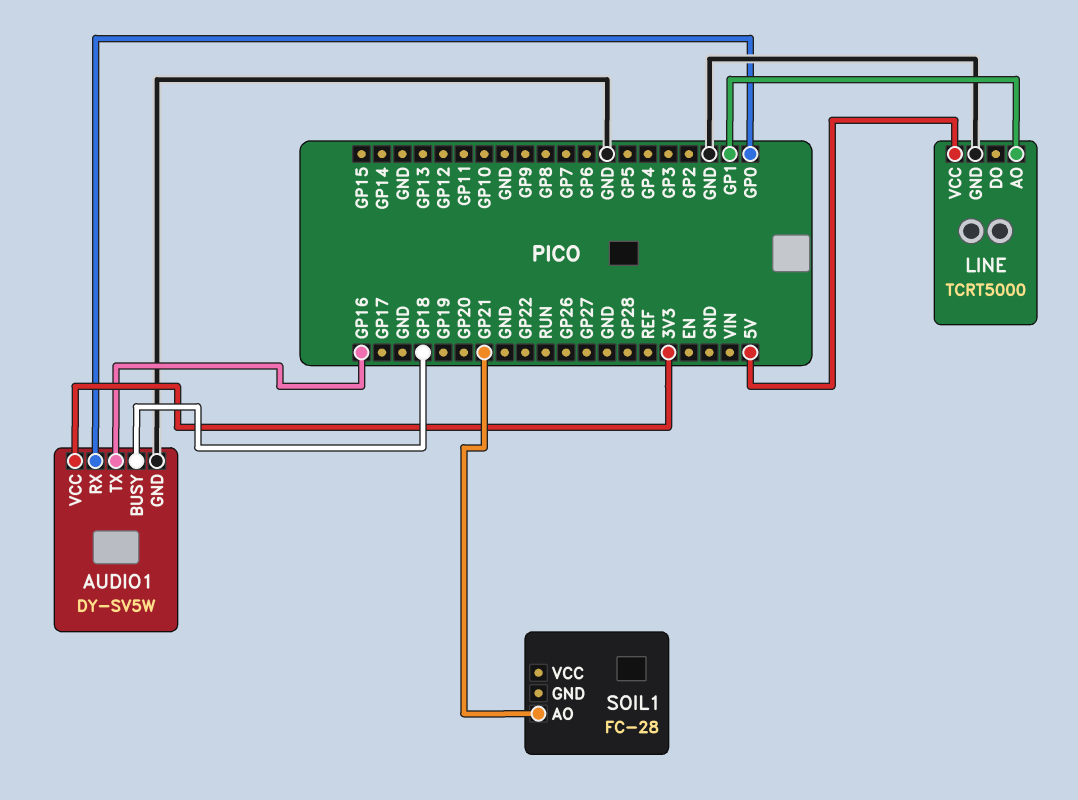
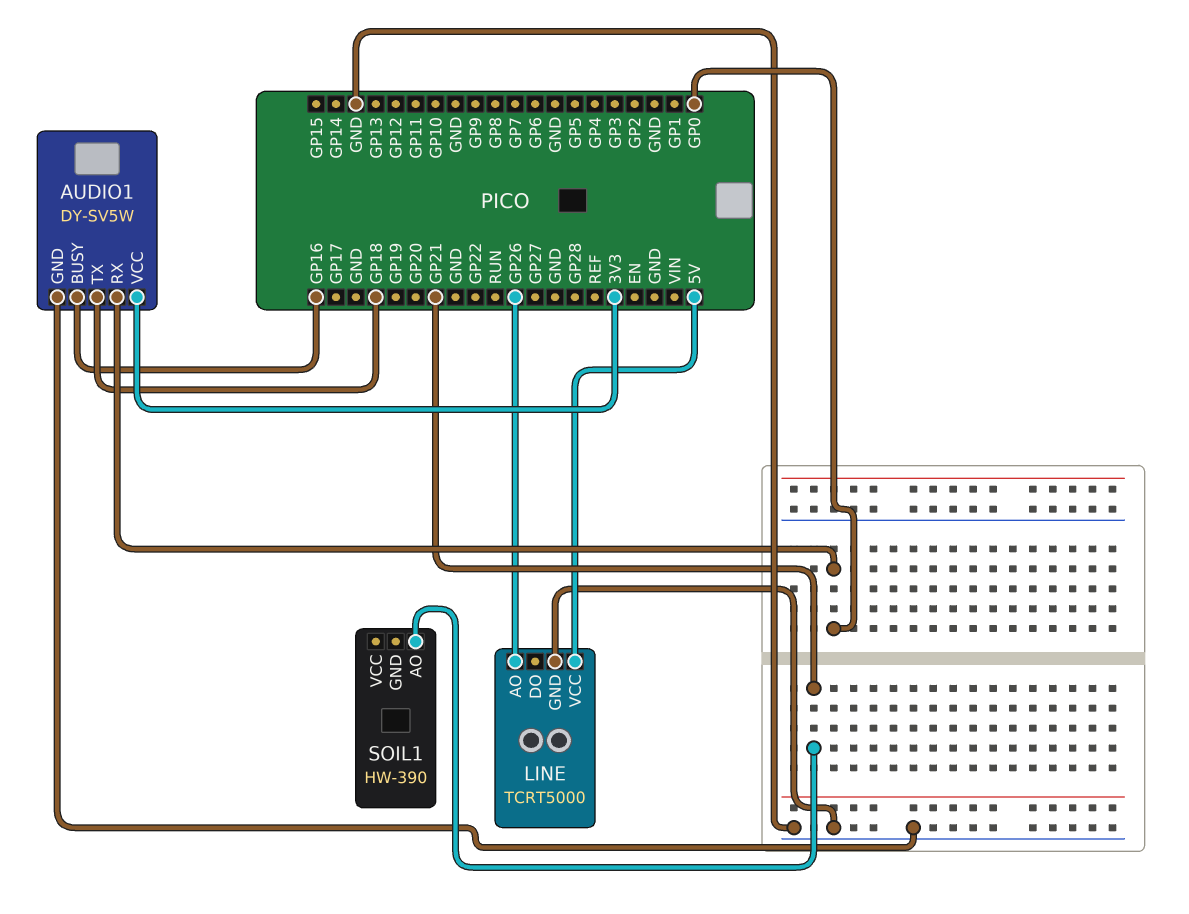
AUDIO1 pin BUSY: GP18 -> GP16
AUDIO1 pin TX: GP16 -> GP18
LINE pin AO: GP1 -> GP26
SOIL1: FC-28 -> HW-390

